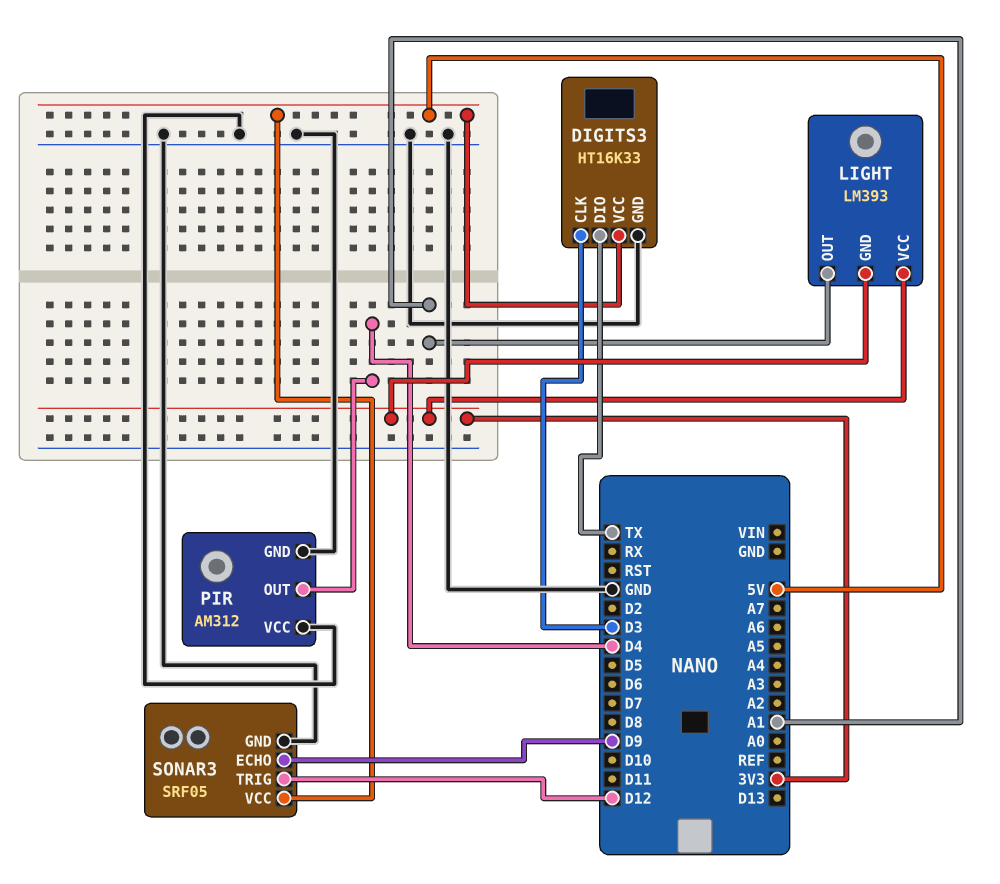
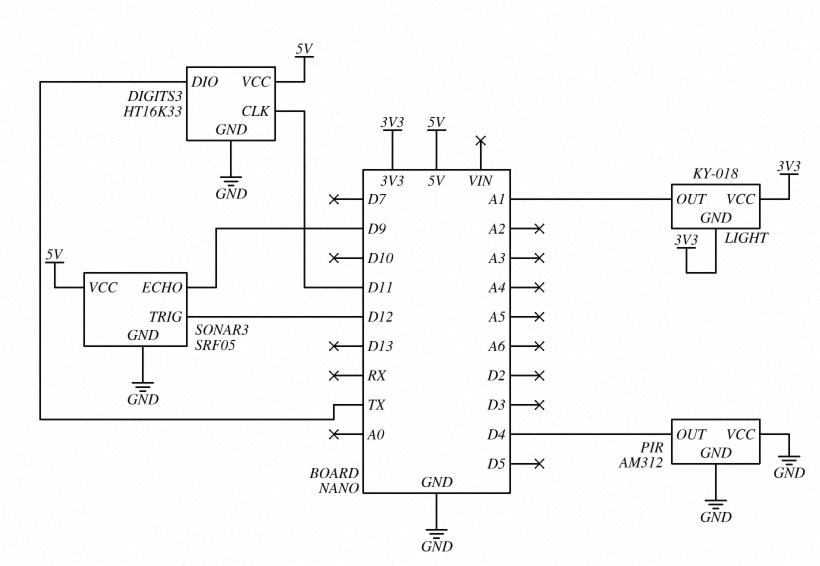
DIGITS3 pin CLK: D3 -> D11
LIGHT: LM393 -> KY-018

